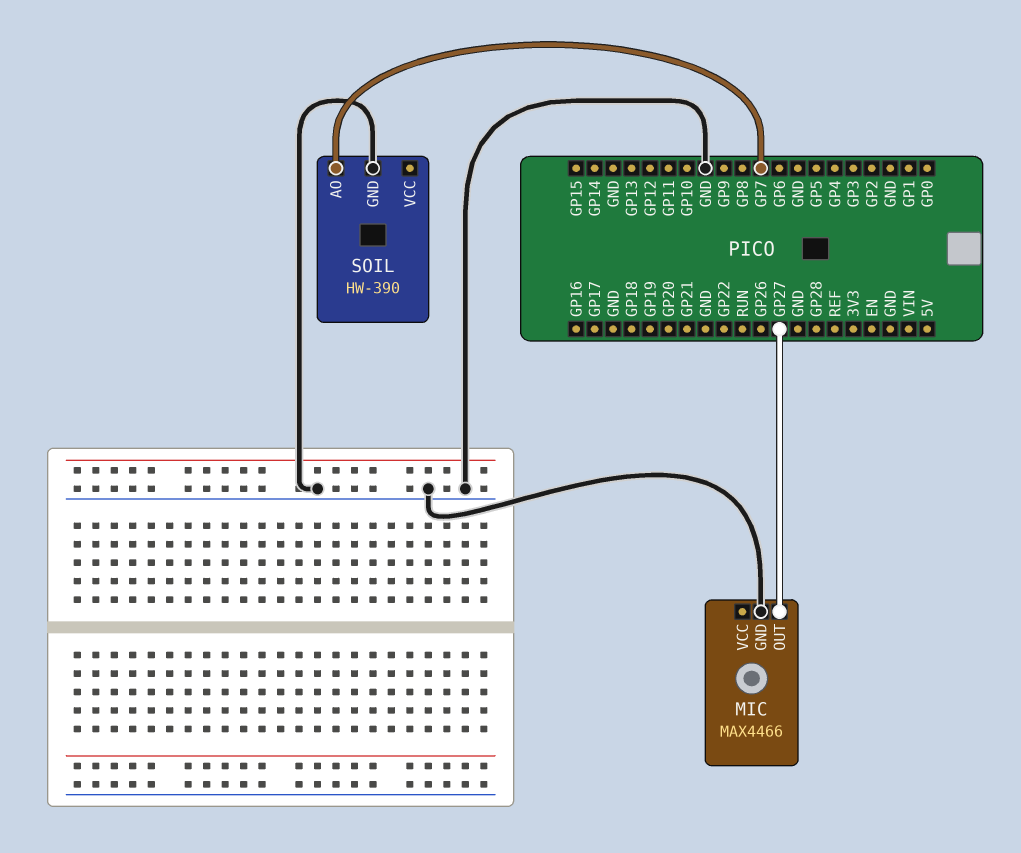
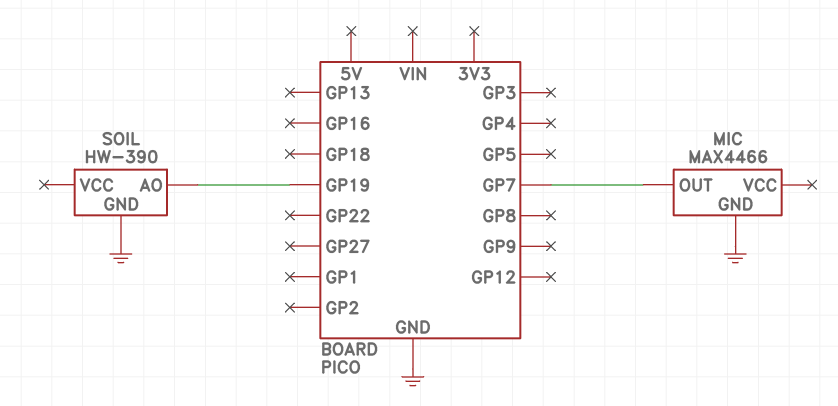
MIC pin OUT: GP27 -> GP7
SOIL pin AO: GP7 -> GP19

